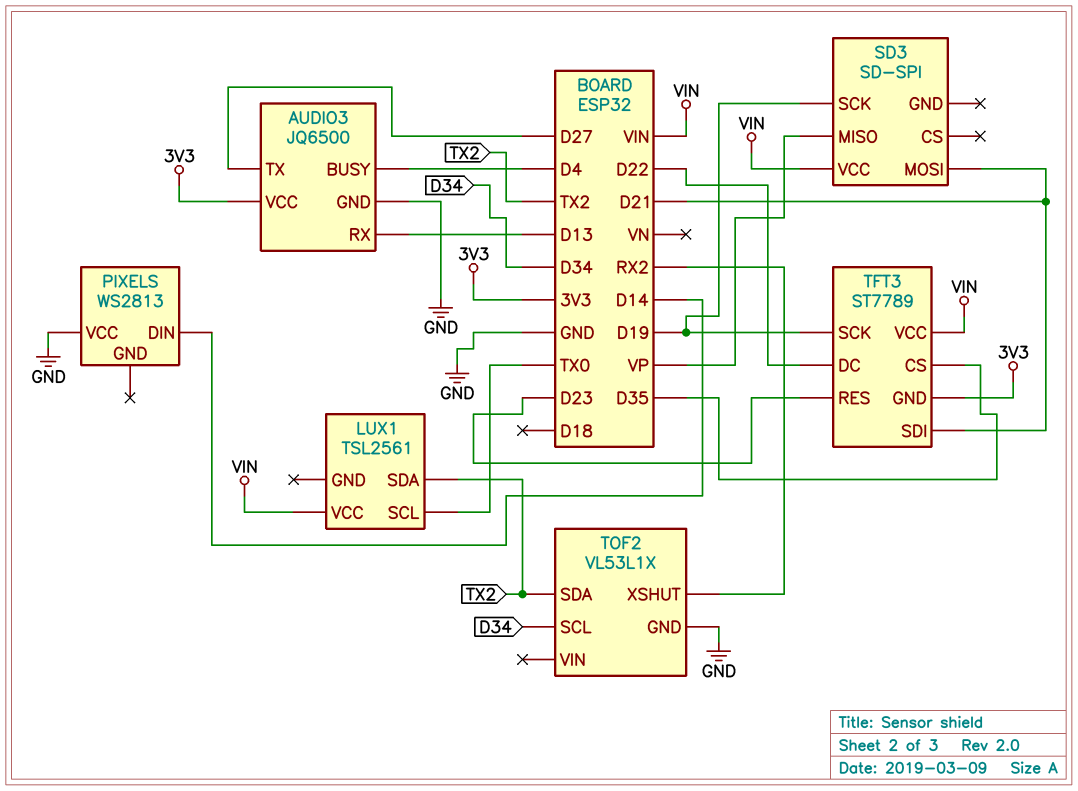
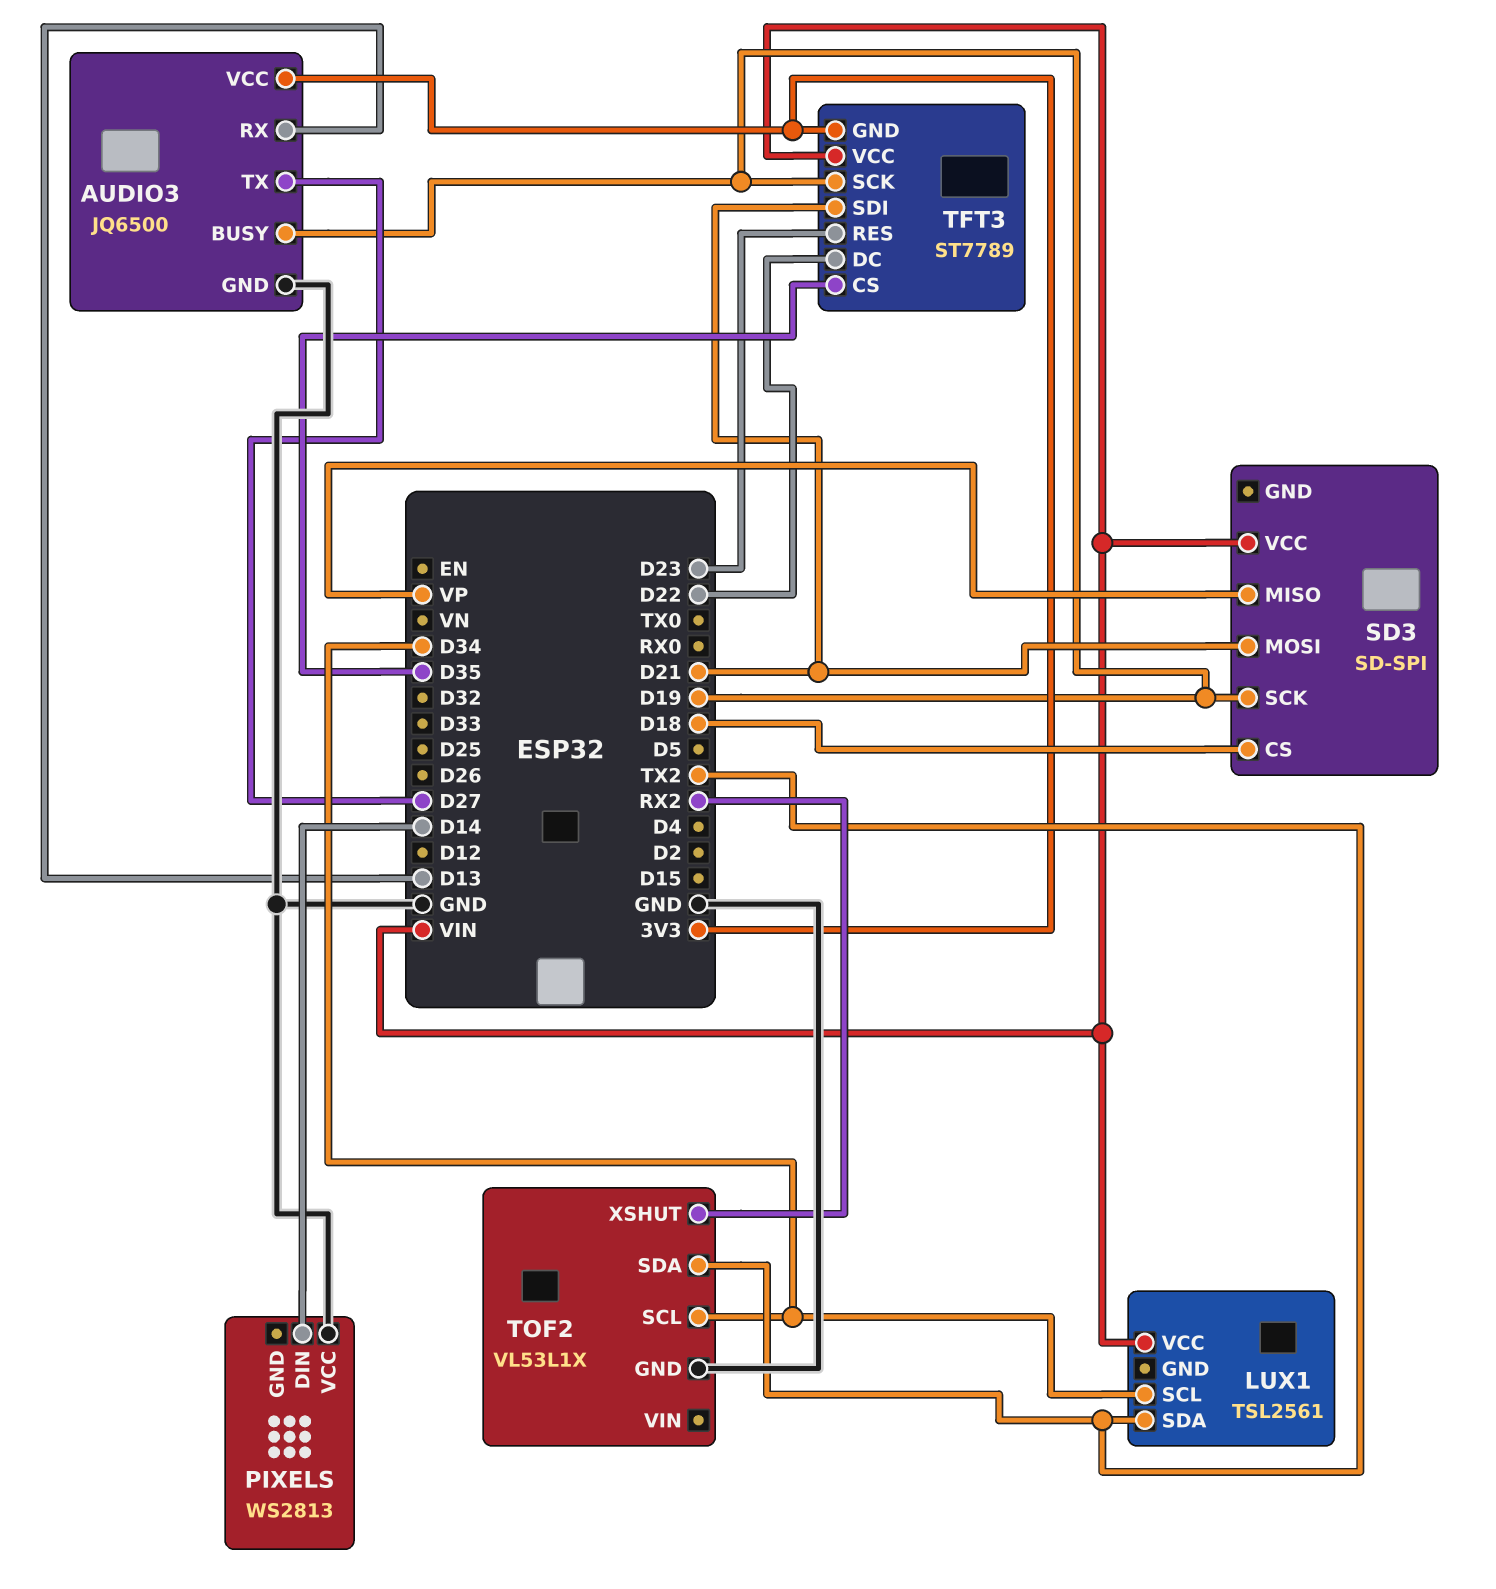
AUDIO3 pin BUSY: D4 -> D19
LUX1 pin SCL: TX0 -> D34
SD3 pin CS: none -> D18

